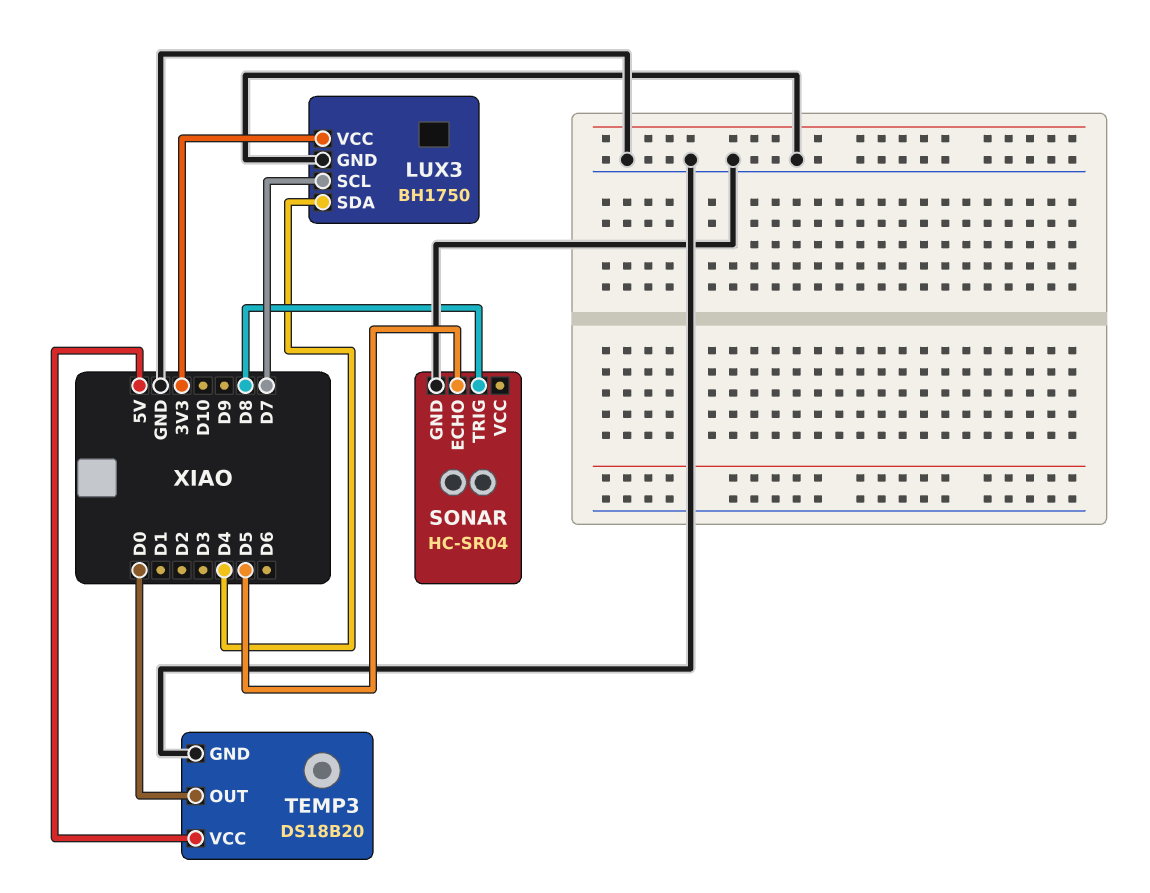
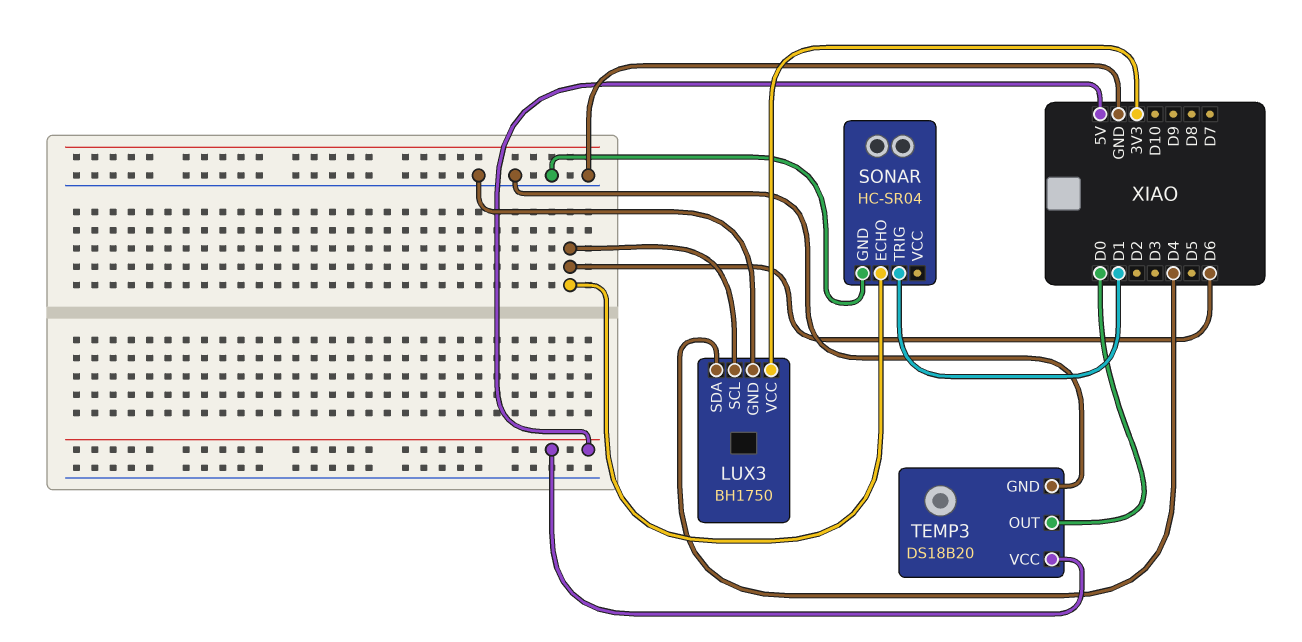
LUX3 pin SCL: D7 -> D6
SONAR pin ECHO: D5 -> D6
SONAR pin TRIG: D8 -> D1

